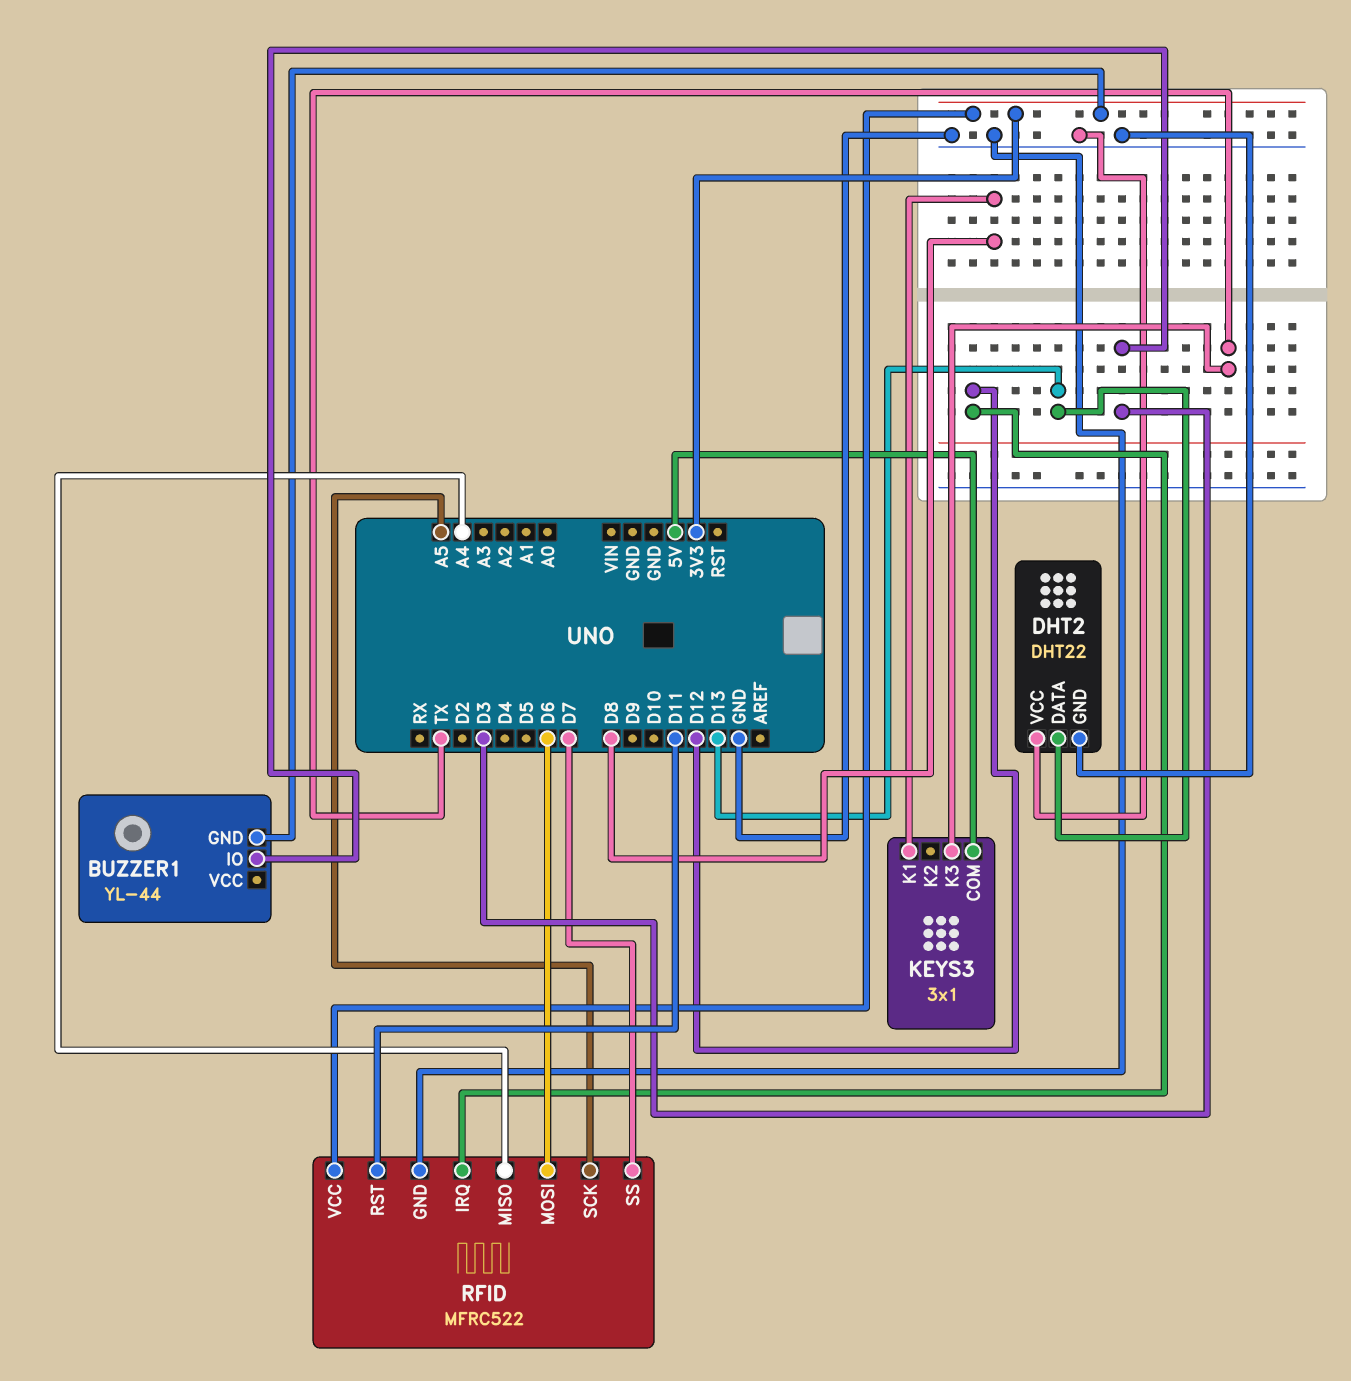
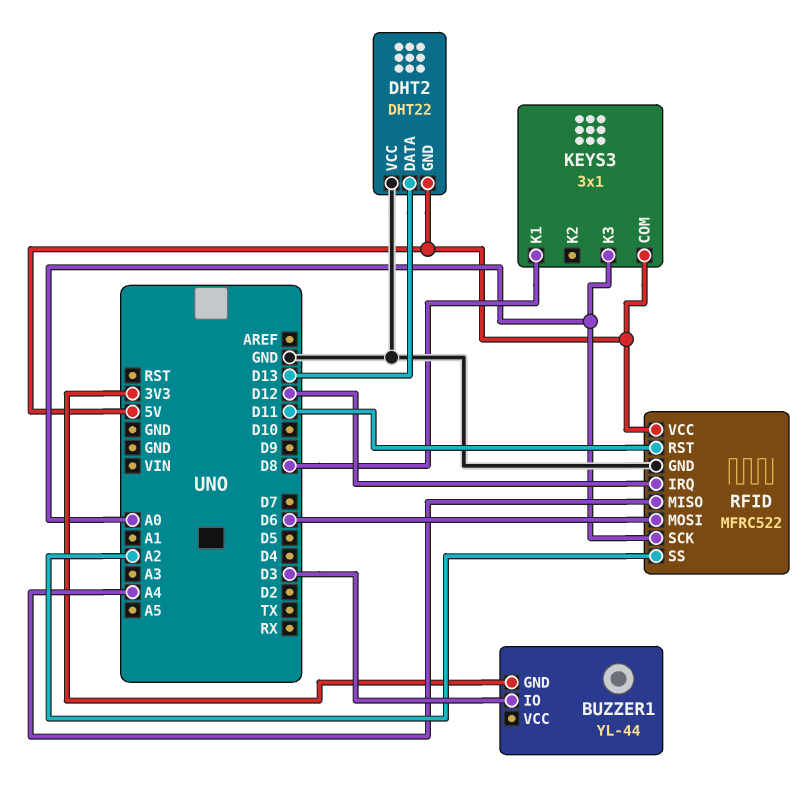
DHT2 pin GND: GND -> 5V
KEYS3 pin K3: TX -> A0
RFID pin SCK: A5 -> A0
RFID pin SS: D7 -> A2
RFID pin VCC: 3V3 -> 5V

